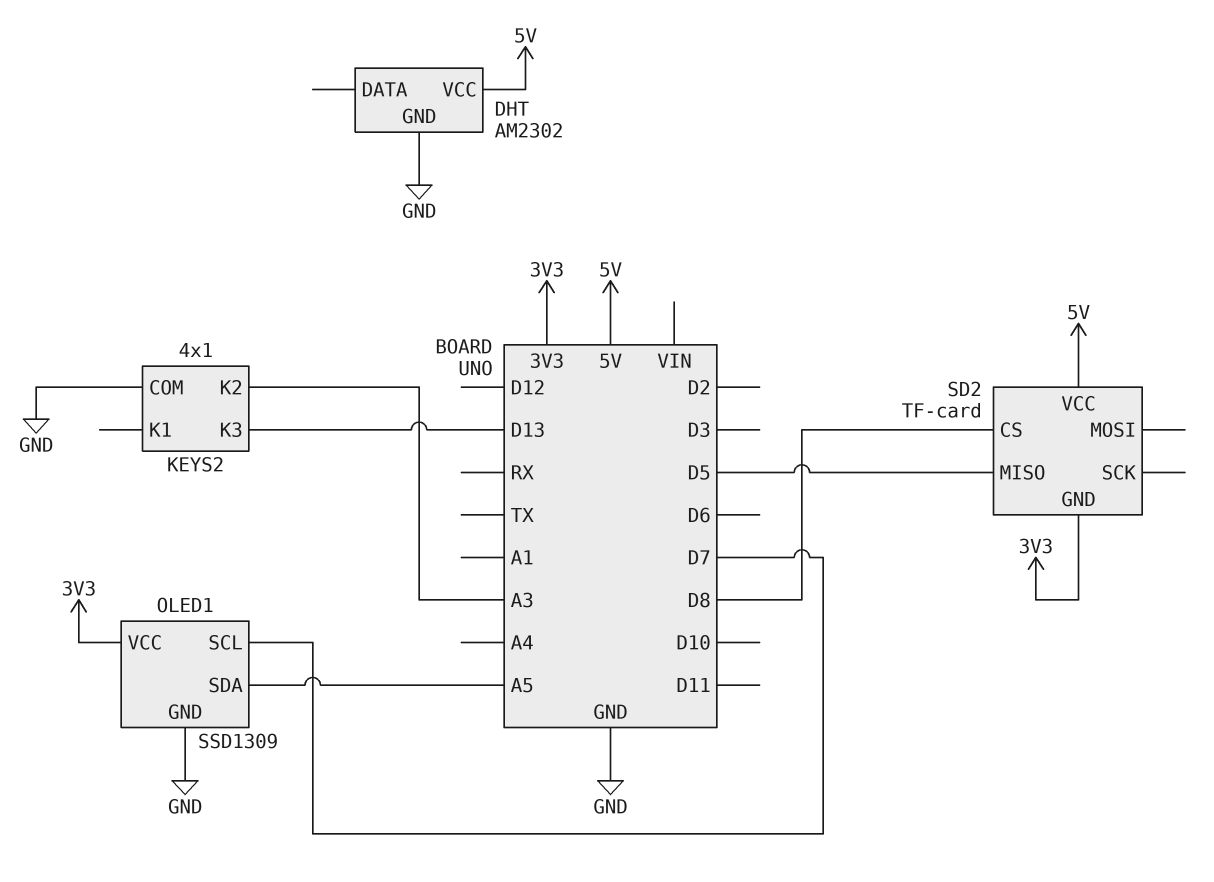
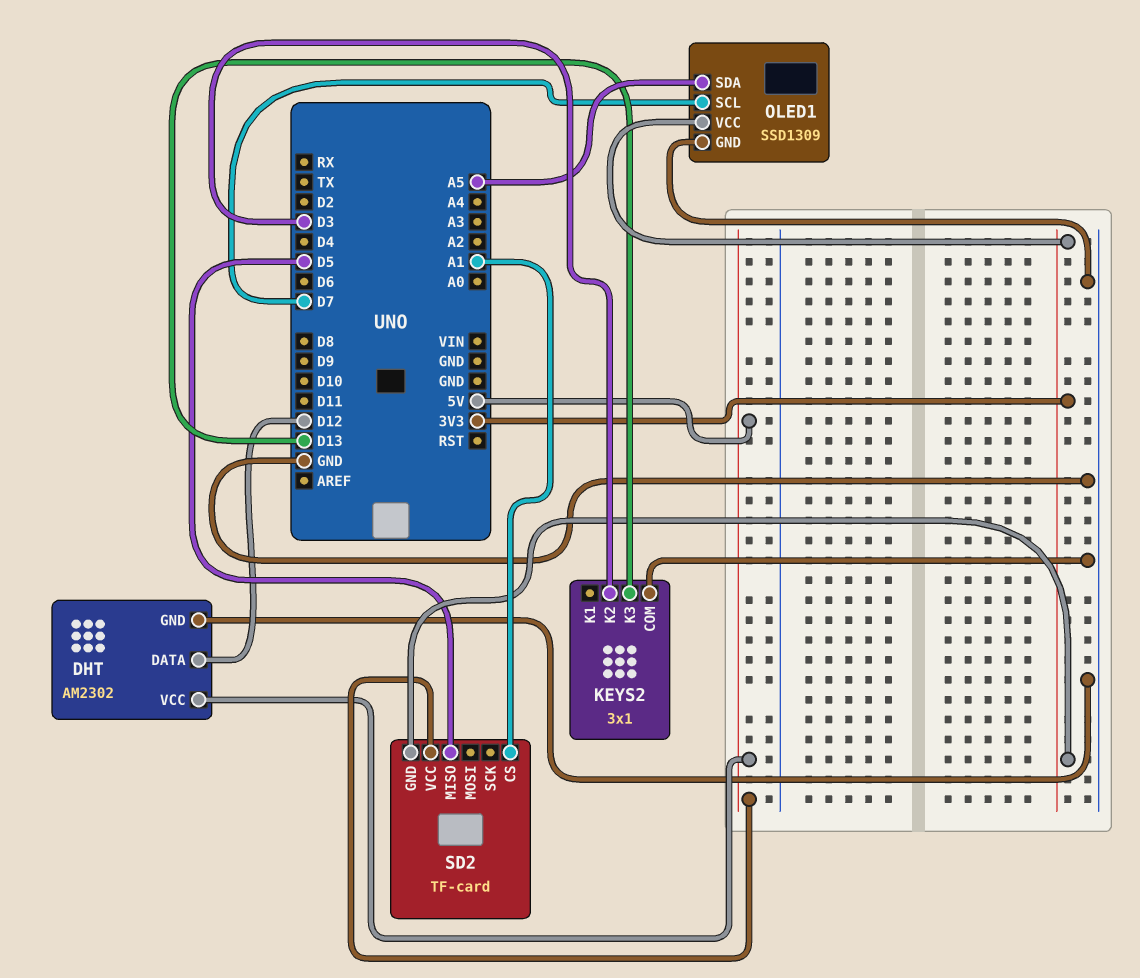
DHT pin DATA: none -> D12
KEYS2: 4x1 -> 3x1
KEYS2 pin K2: A3 -> D3
SD2 pin CS: D8 -> A1

